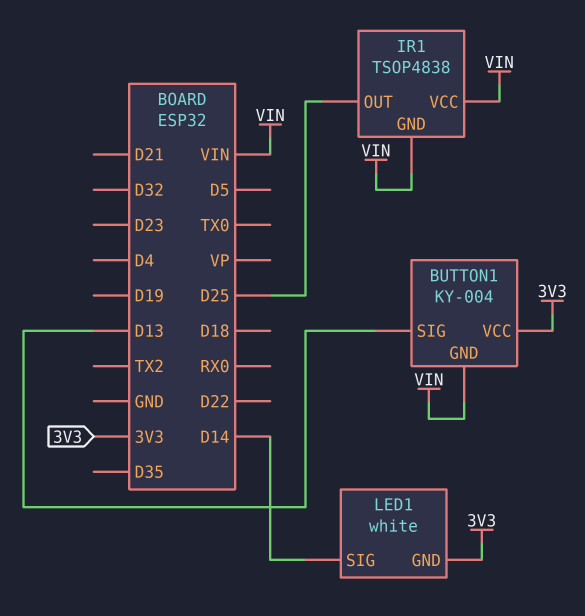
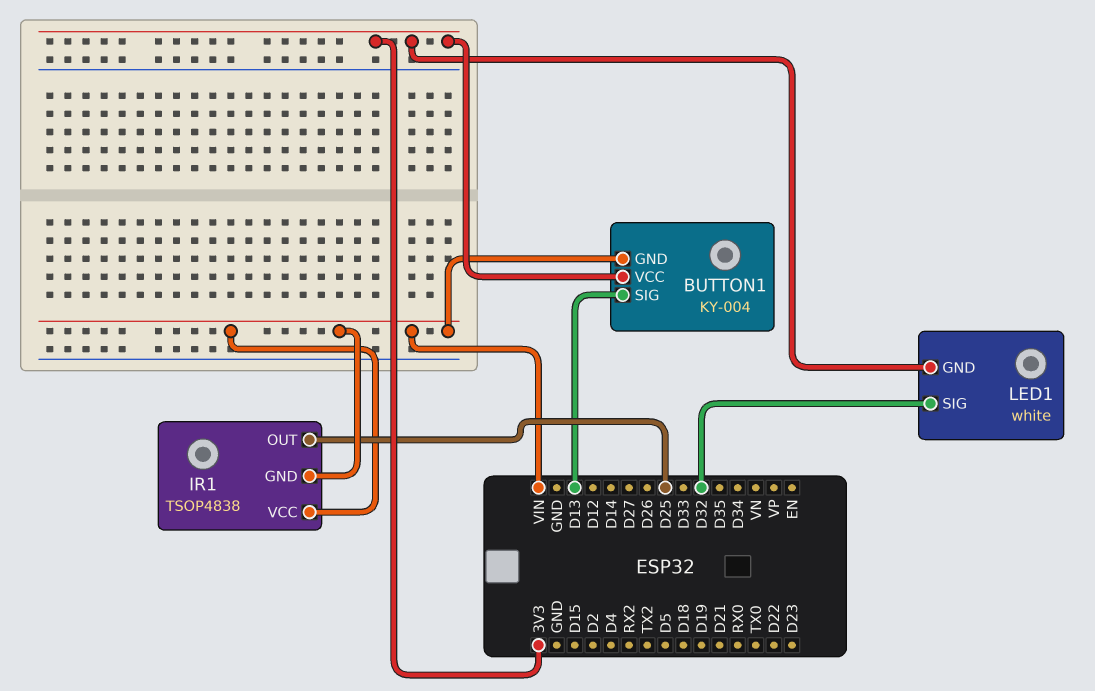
LED1 pin SIG: D14 -> D32

